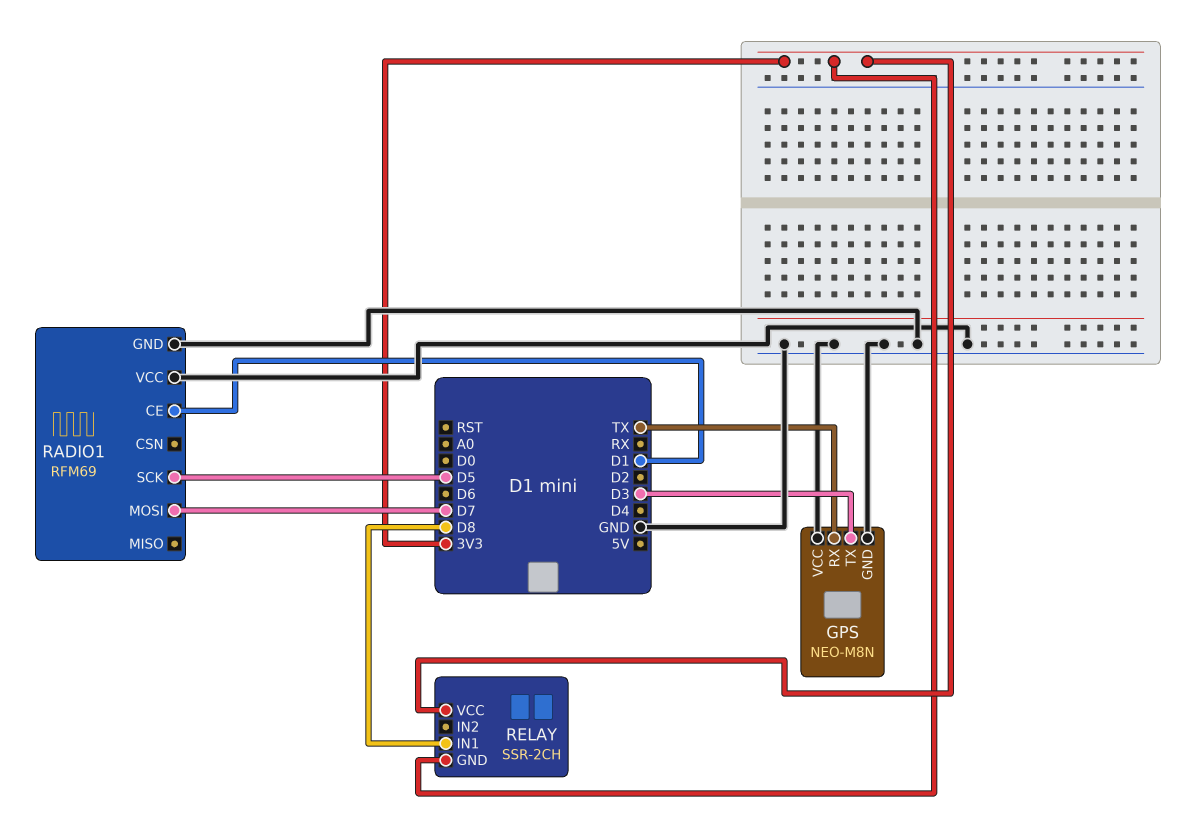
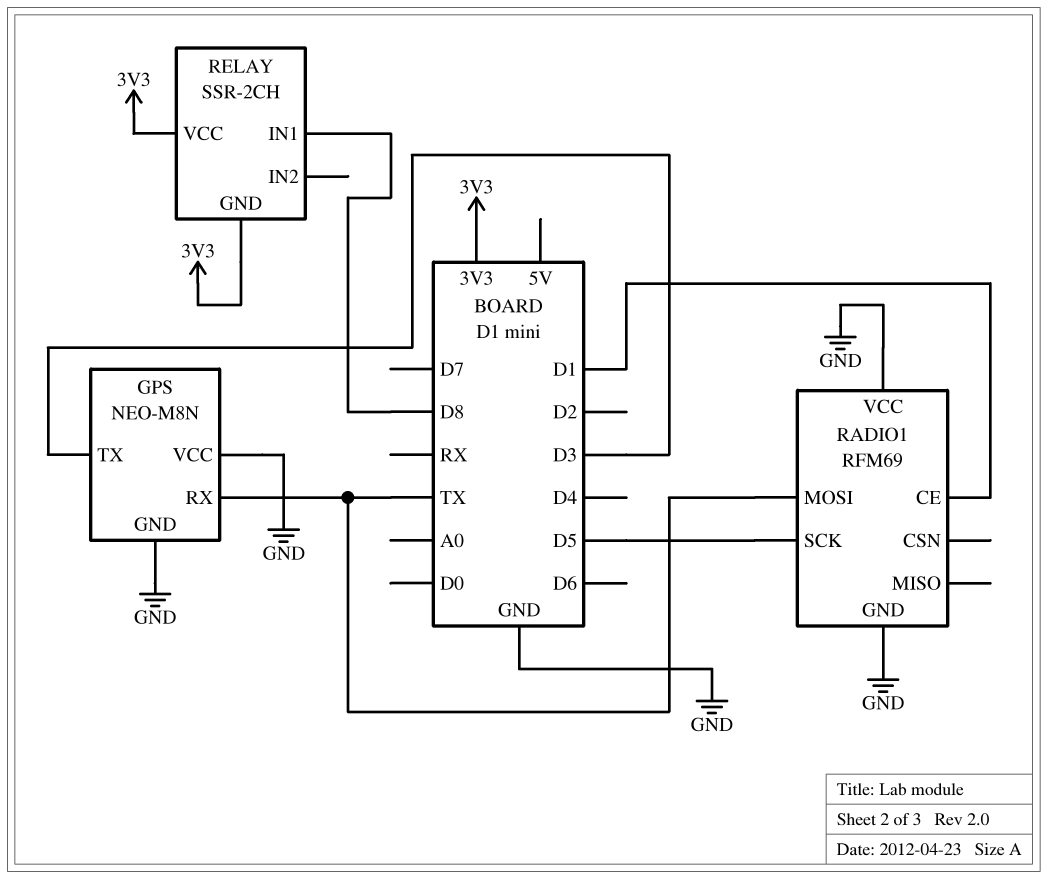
RADIO1 pin MOSI: D7 -> TX

